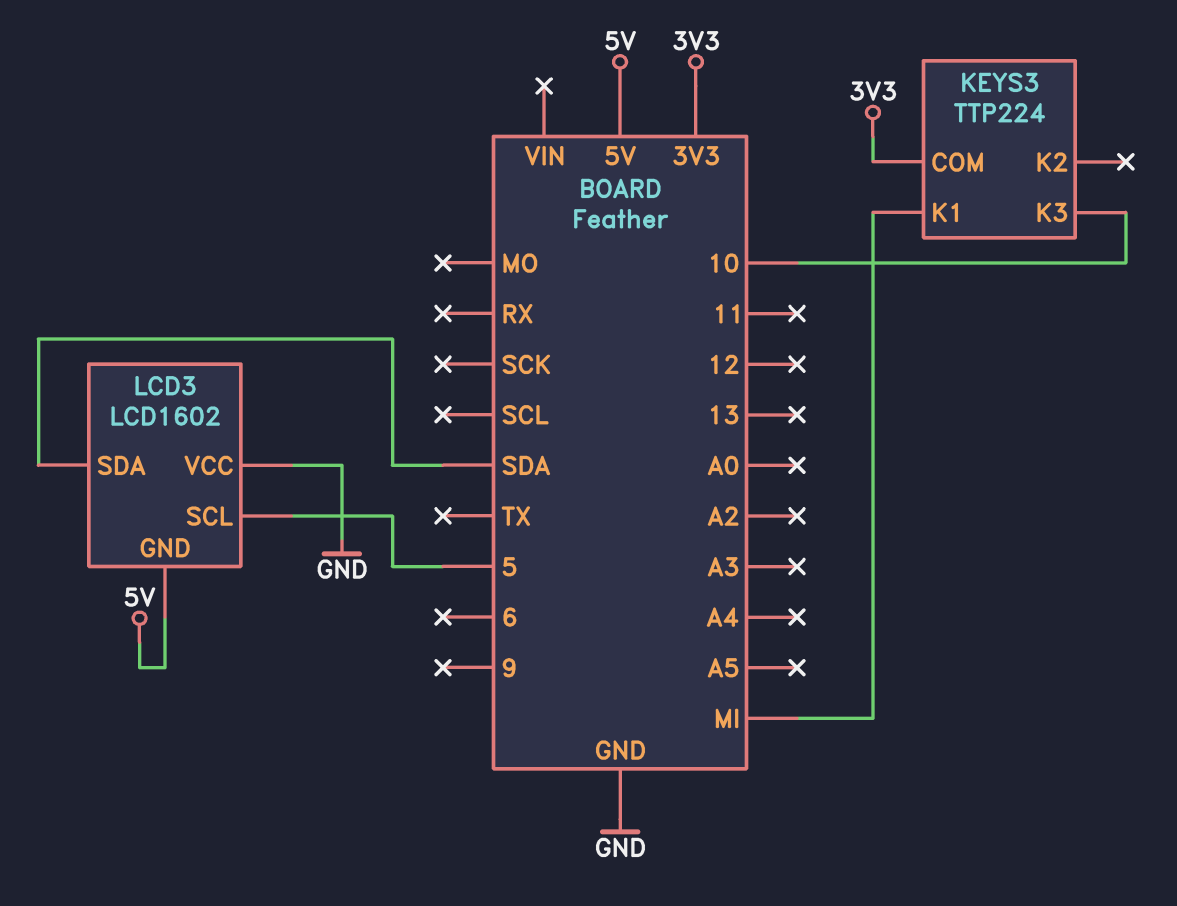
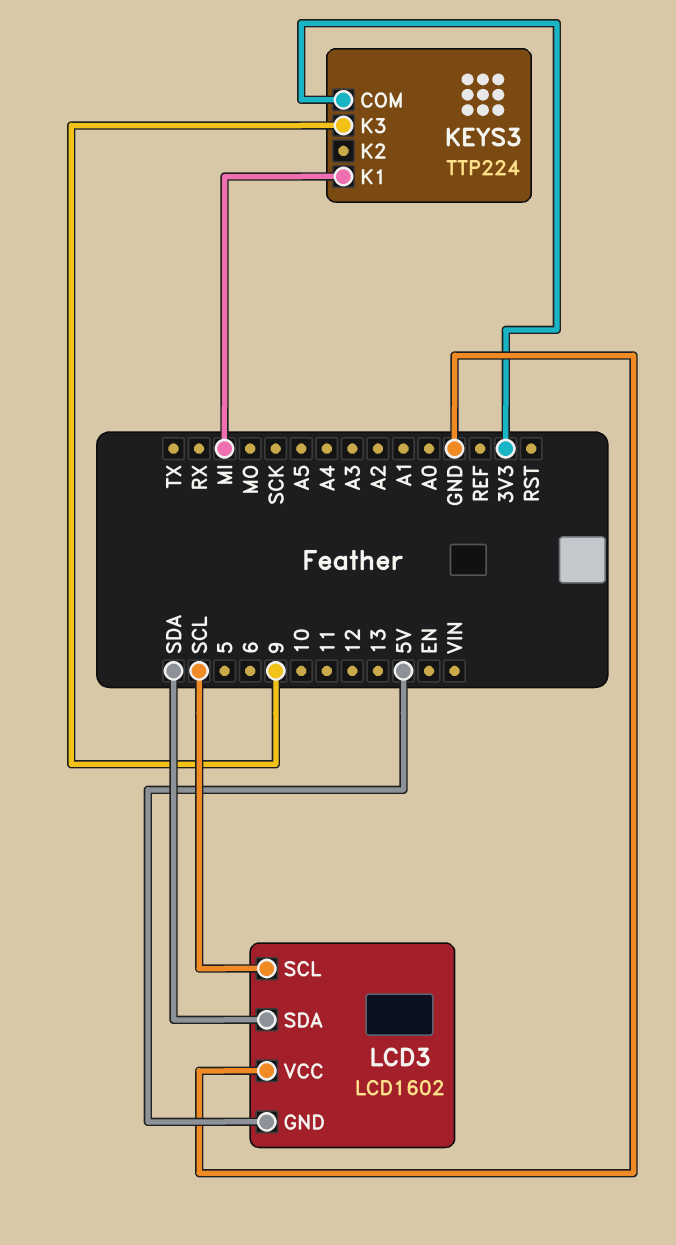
KEYS3 pin K3: 10 -> 9
LCD3 pin SCL: 5 -> SCL

